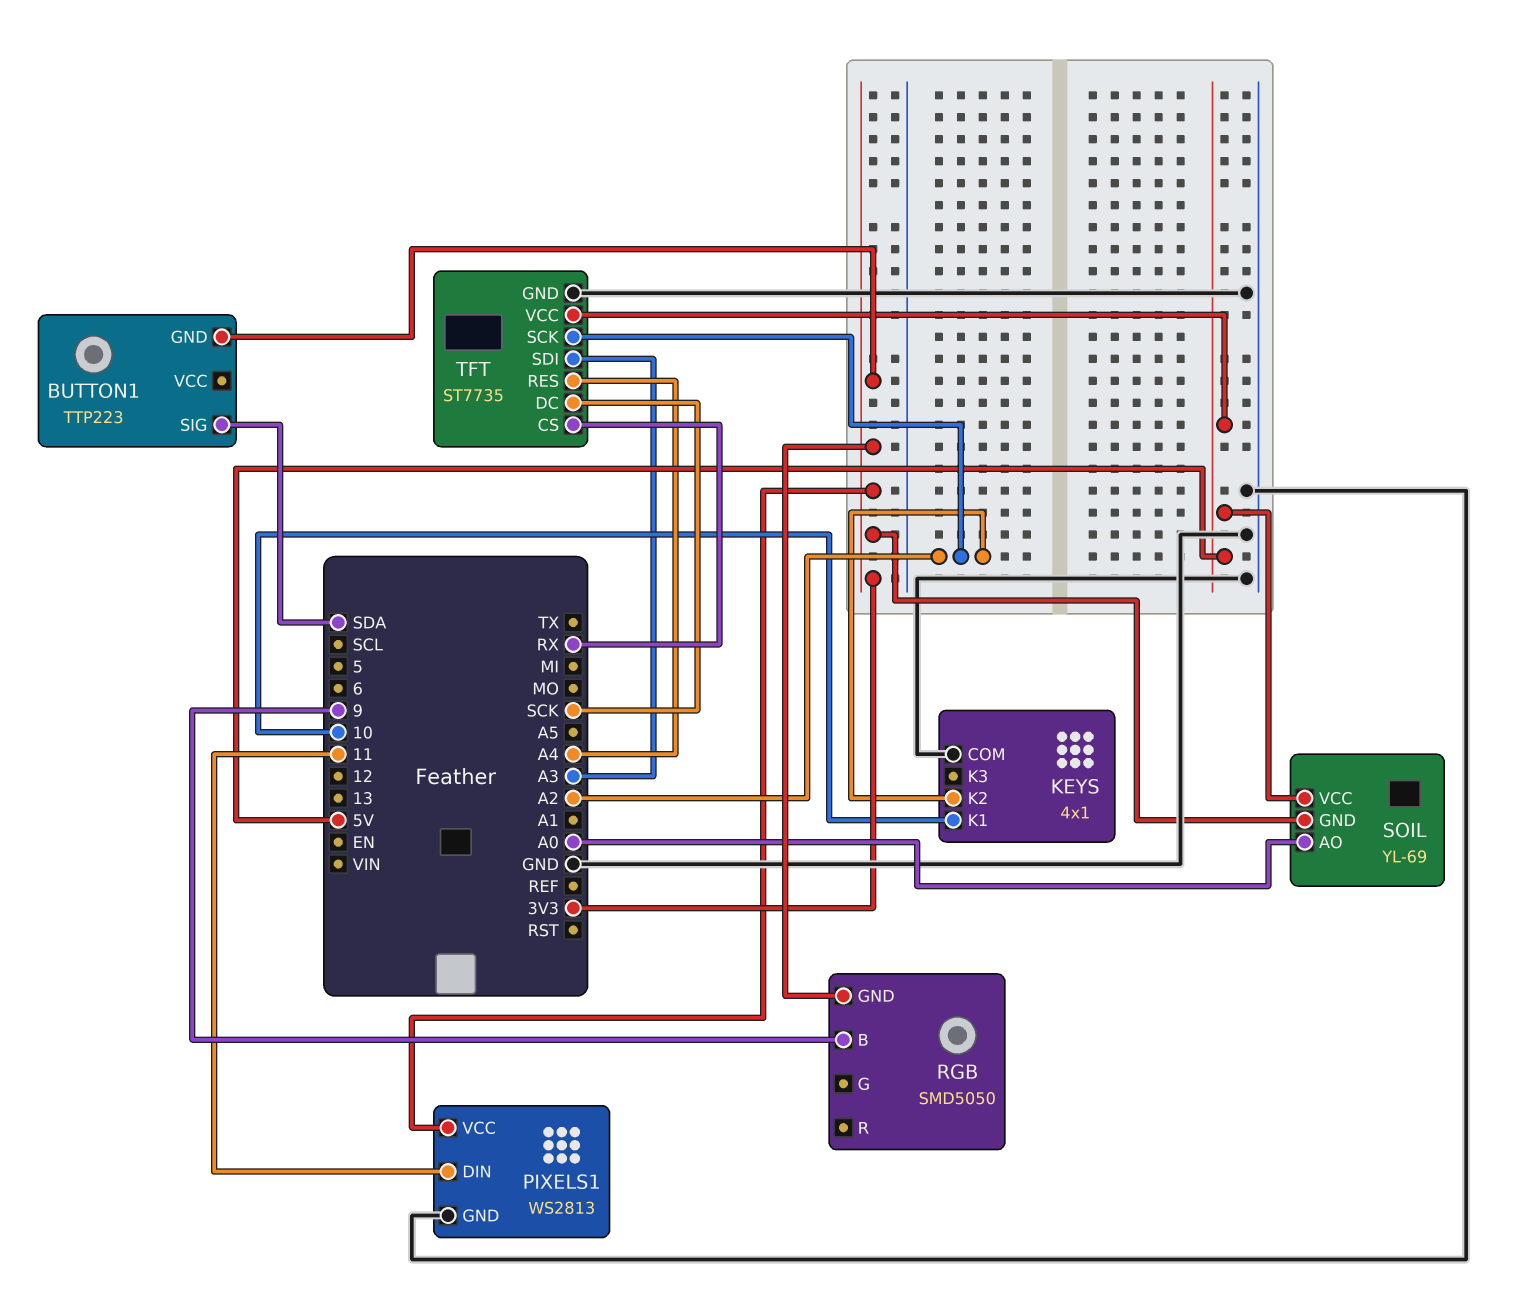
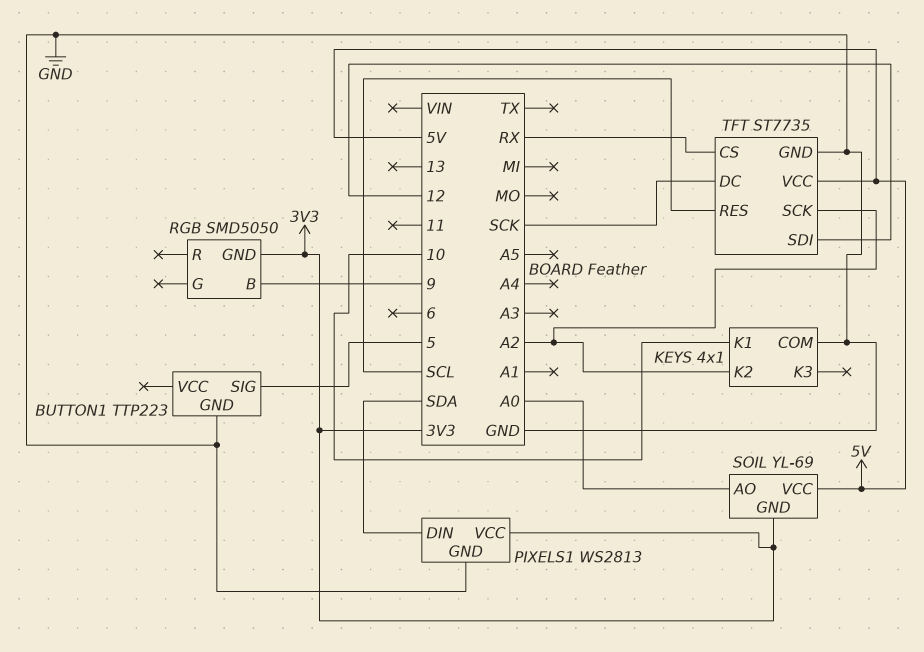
BUTTON1 pin GND: 3V3 -> GND
BUTTON1 pin SIG: SDA -> 5
PIXELS1 pin DIN: 11 -> SDA
TFT pin RES: A4 -> SCL
TFT pin SDI: A3 -> 12

